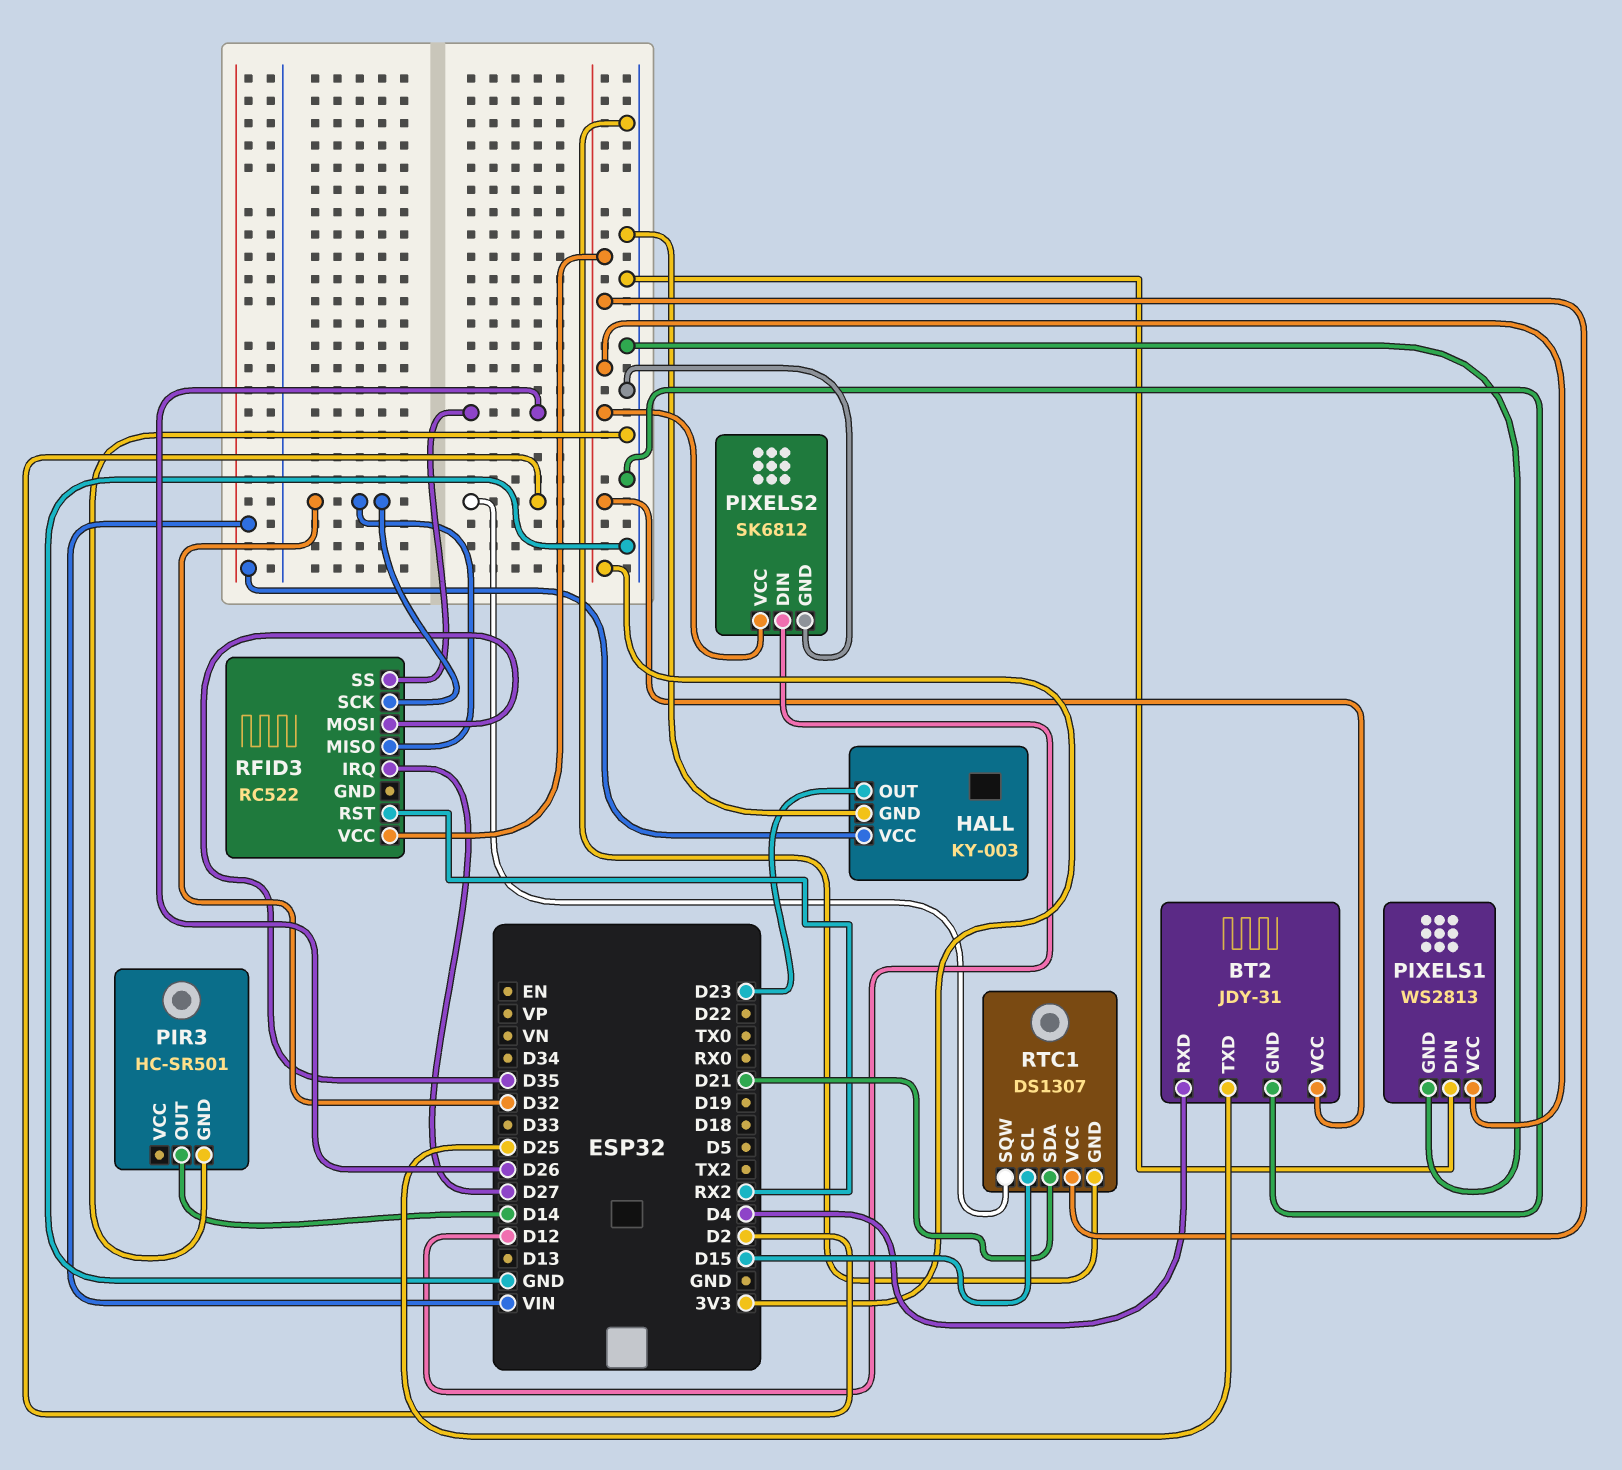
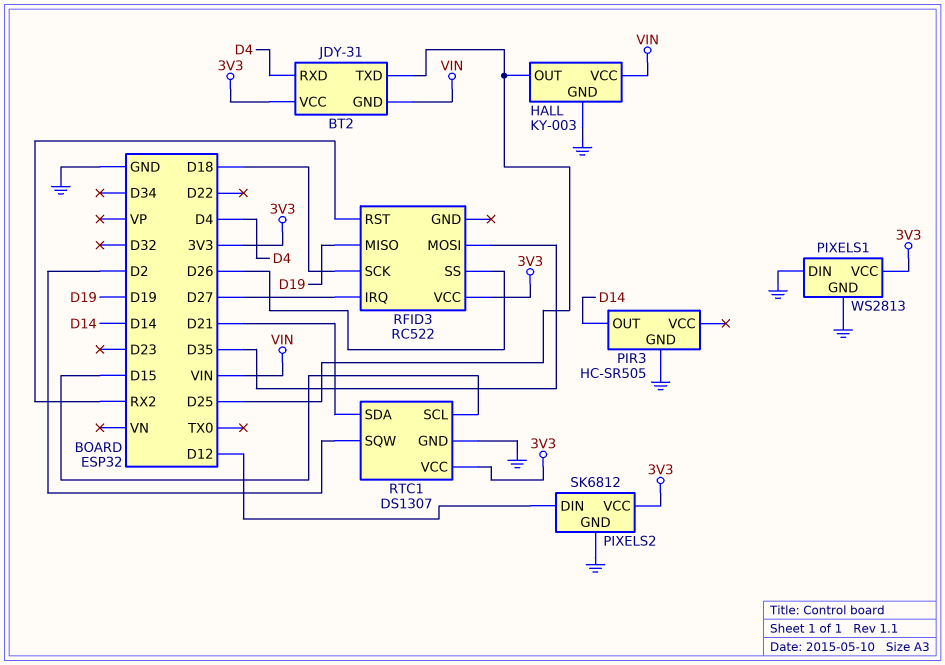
BT2 pin GND: GND -> VIN
HALL pin OUT: D23 -> D25
PIR3: HC-SR501 -> HC-SR505
RFID3 pin MISO: D32 -> D19
RFID3 pin SCK: D32 -> D18

